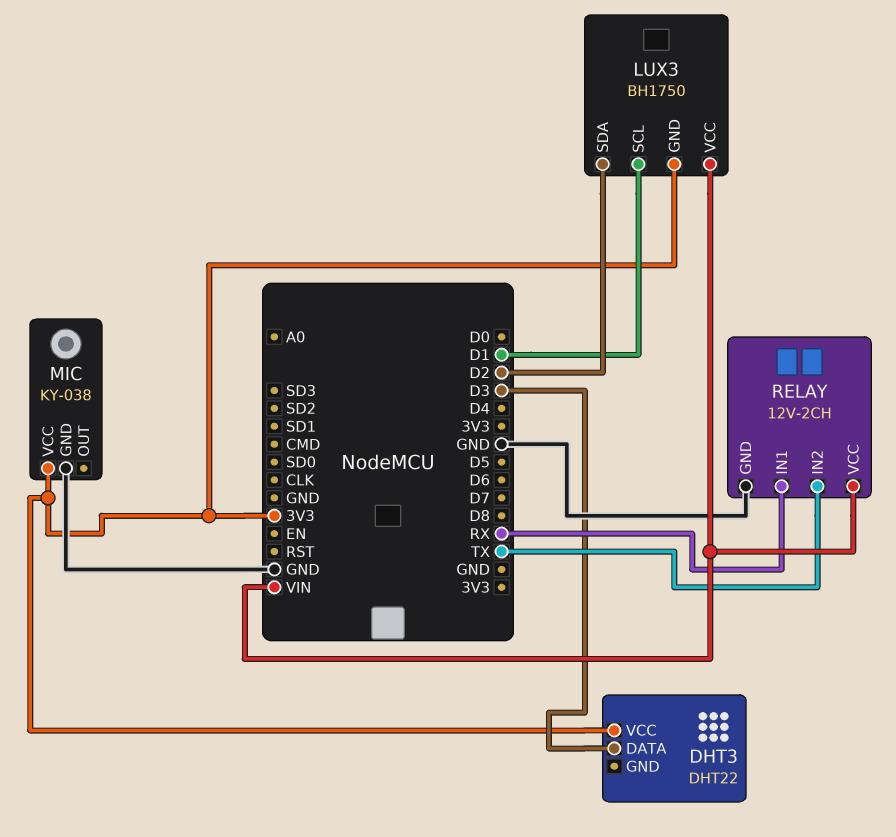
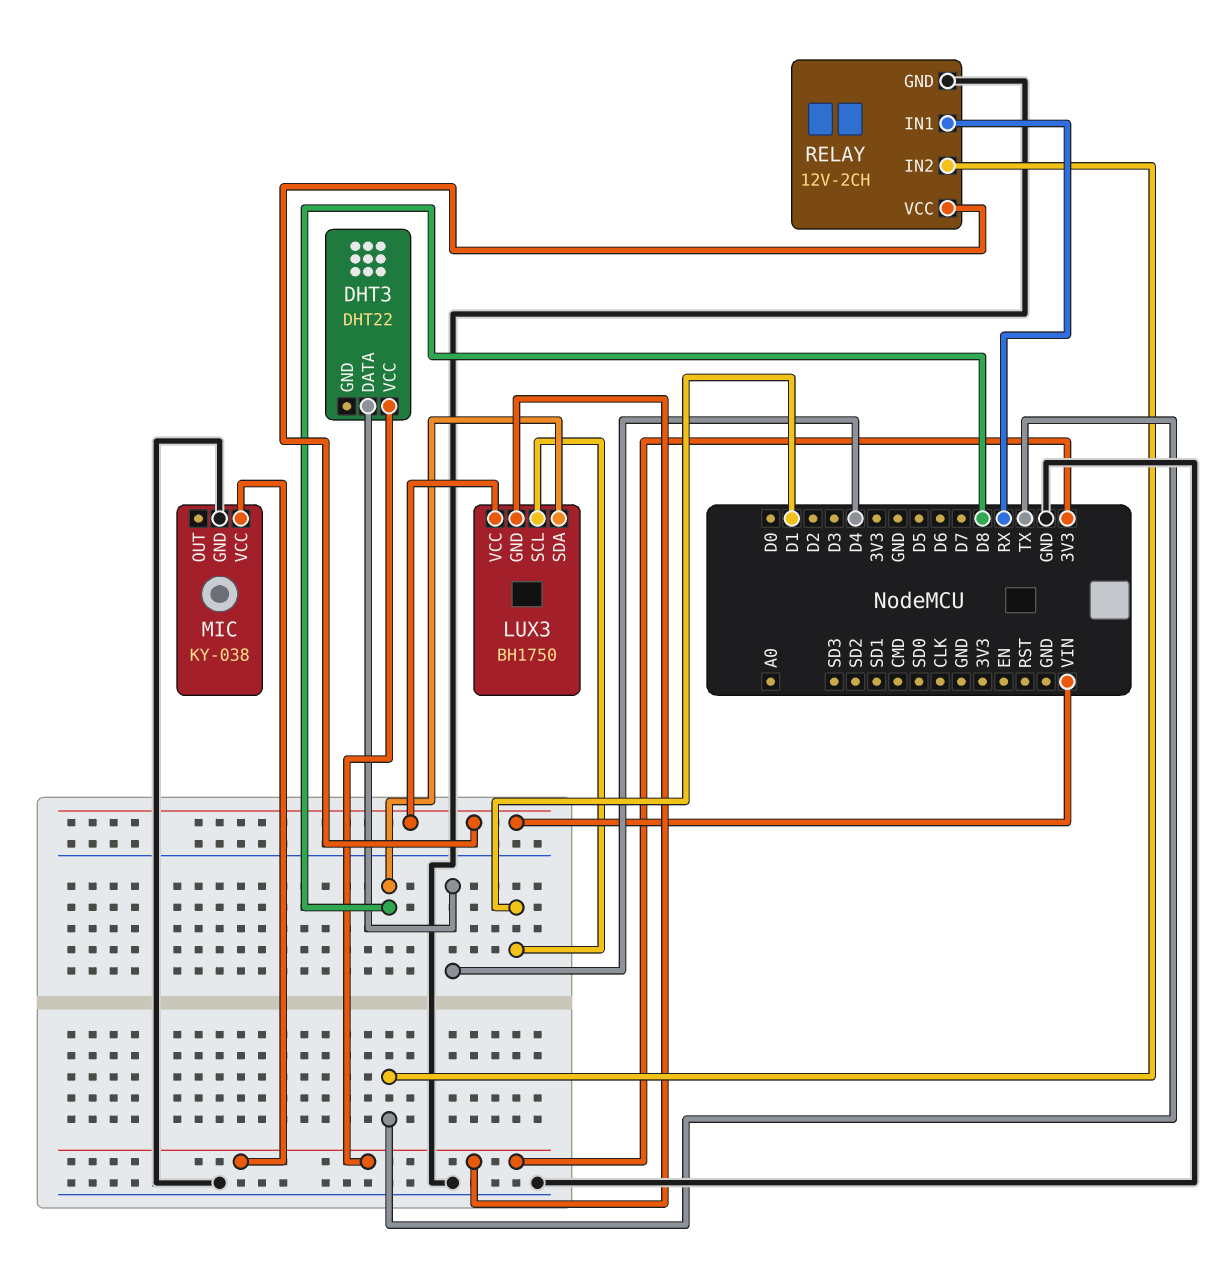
DHT3 pin DATA: D3 -> D4
LUX3 pin SDA: D2 -> D8

